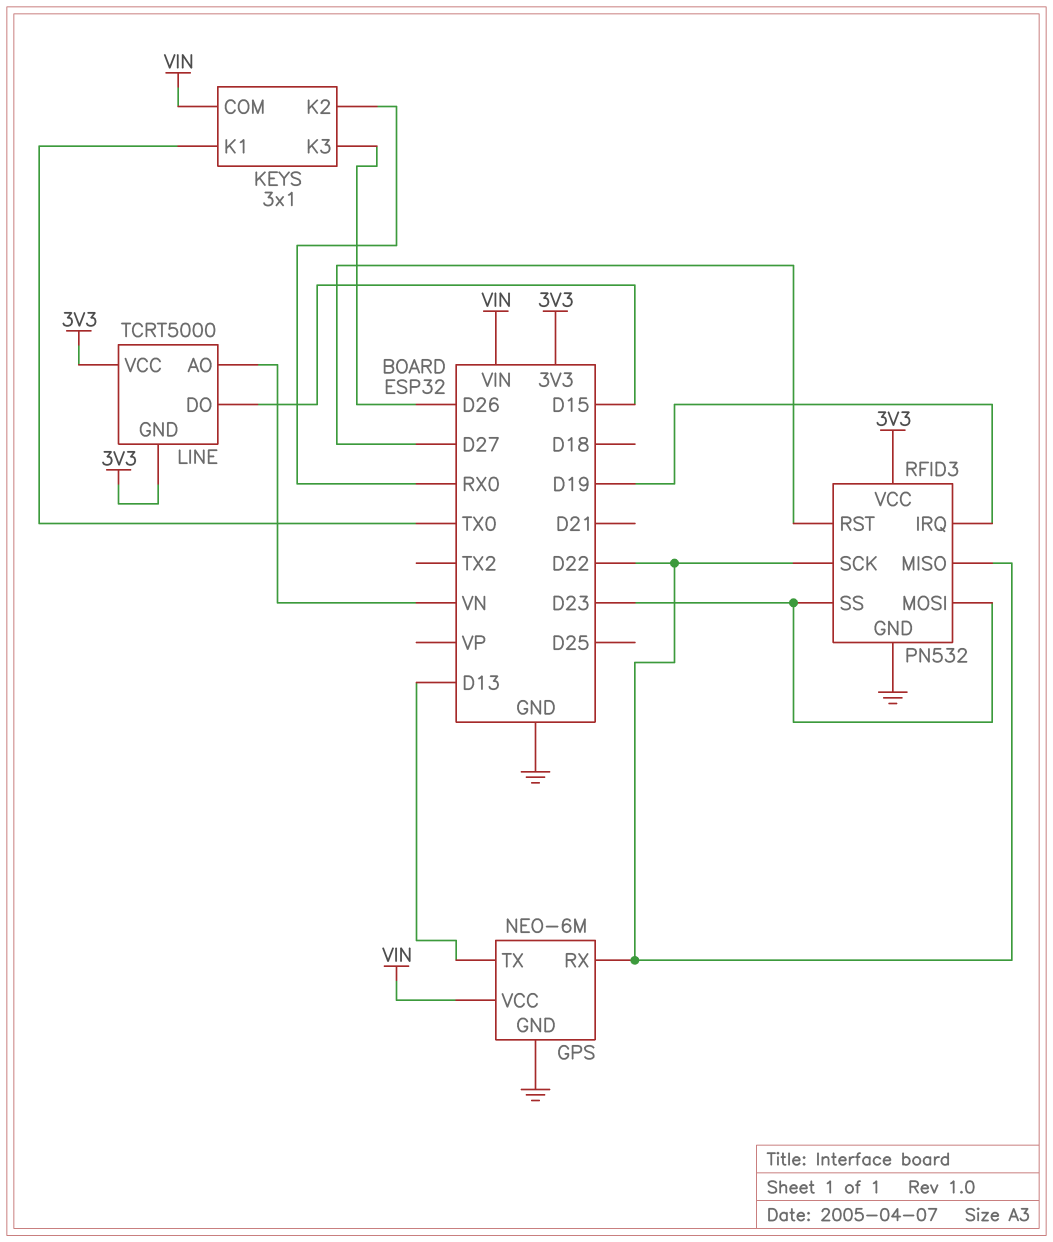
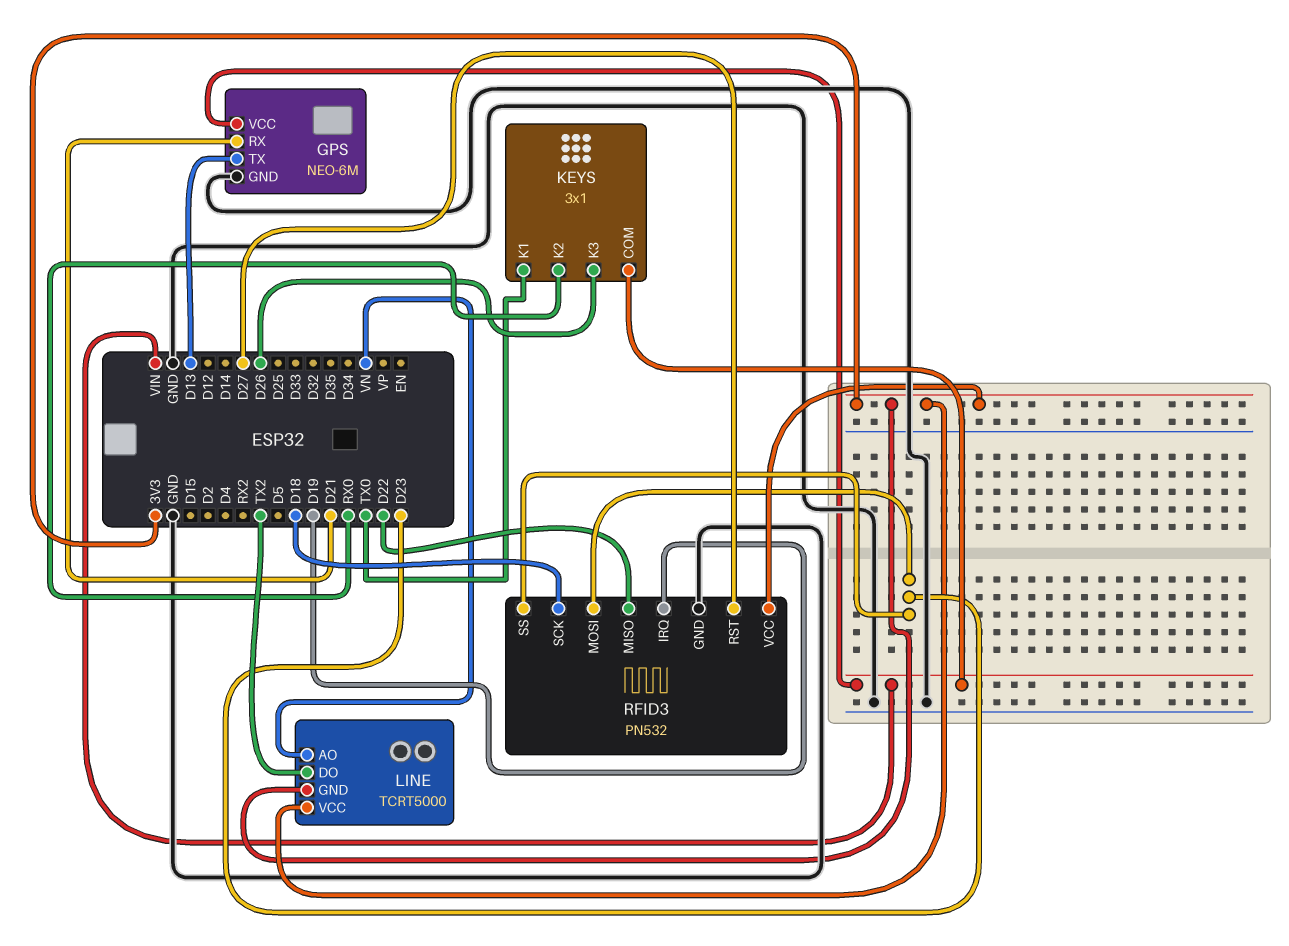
GPS pin RX: D22 -> D21
LINE pin DO: D15 -> TX2
RFID3 pin SCK: D22 -> D18

